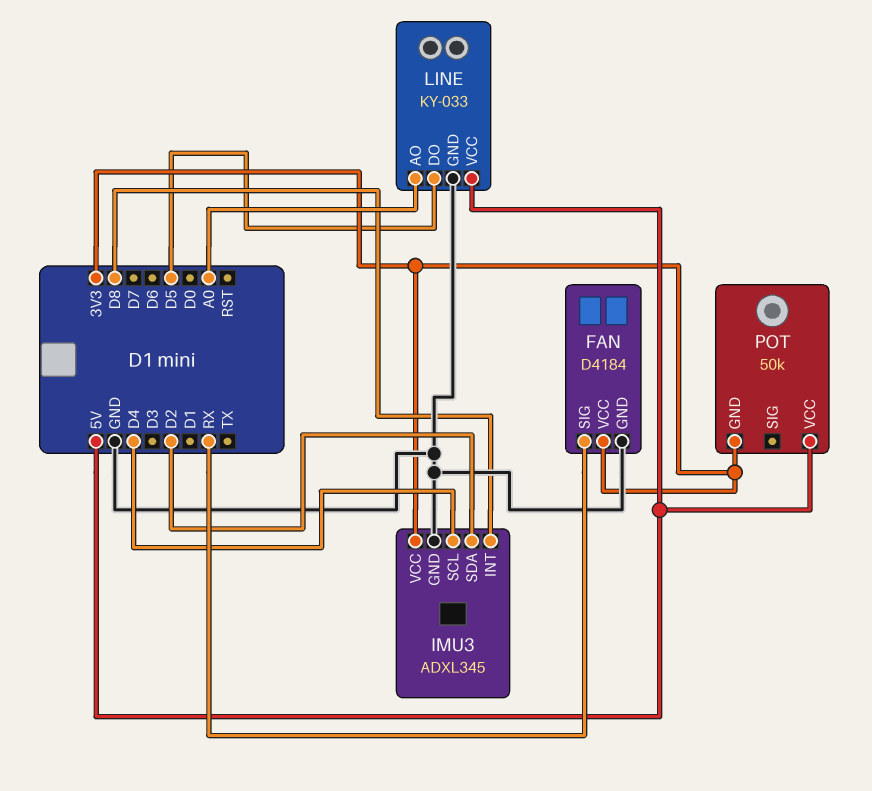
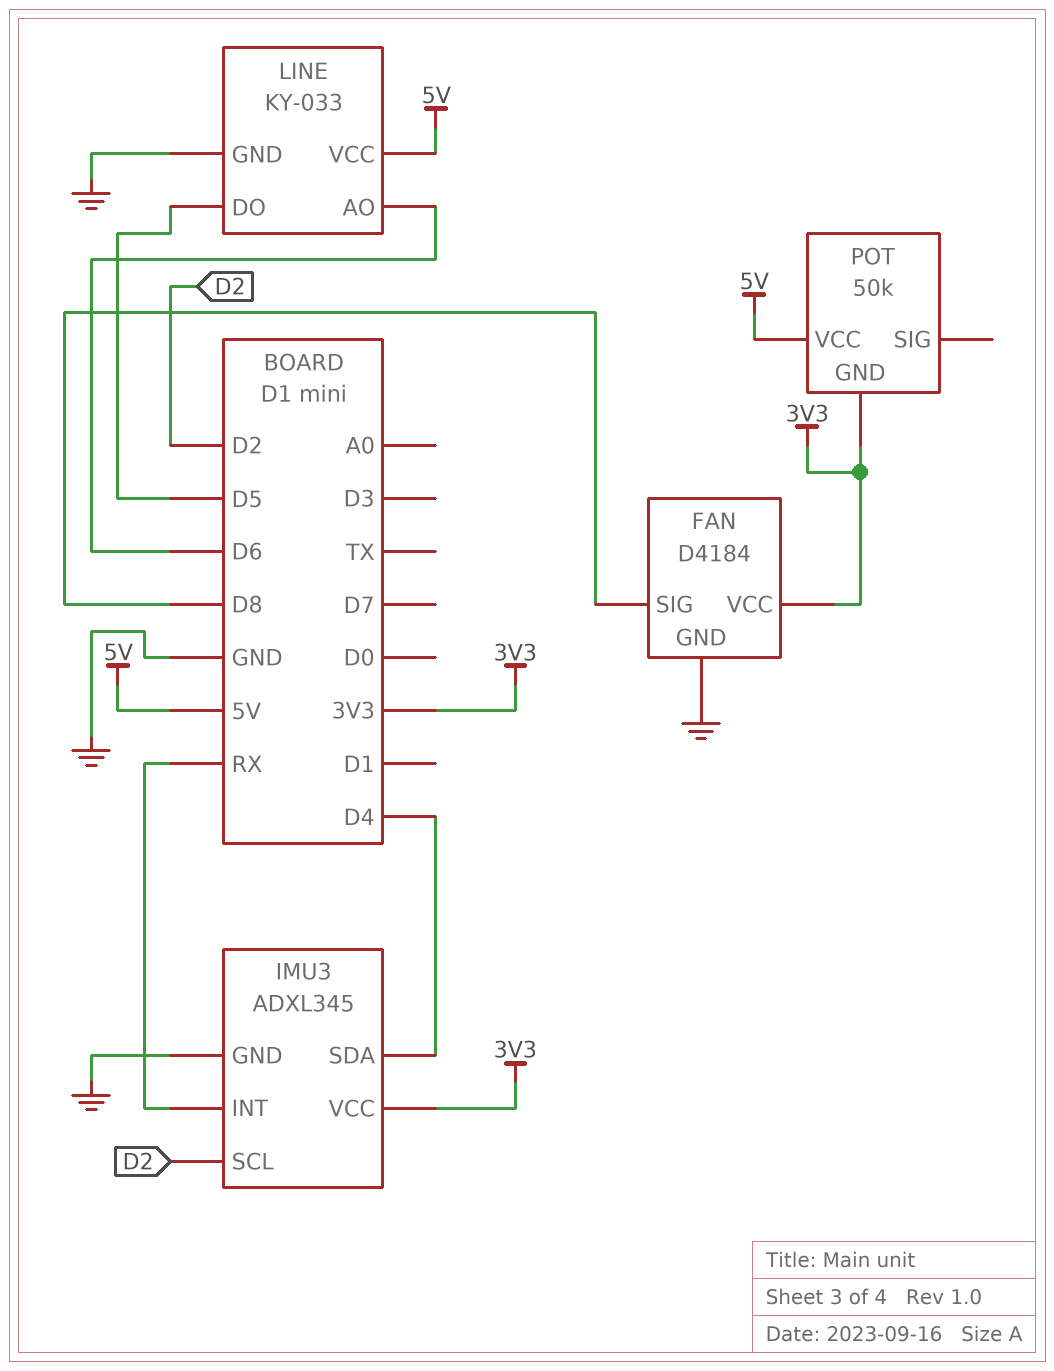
FAN pin SIG: RX -> D8
IMU3 pin INT: D8 -> RX
IMU3 pin SCL: D4 -> D2
IMU3 pin SDA: D2 -> D4
LINE pin AO: A0 -> D6

